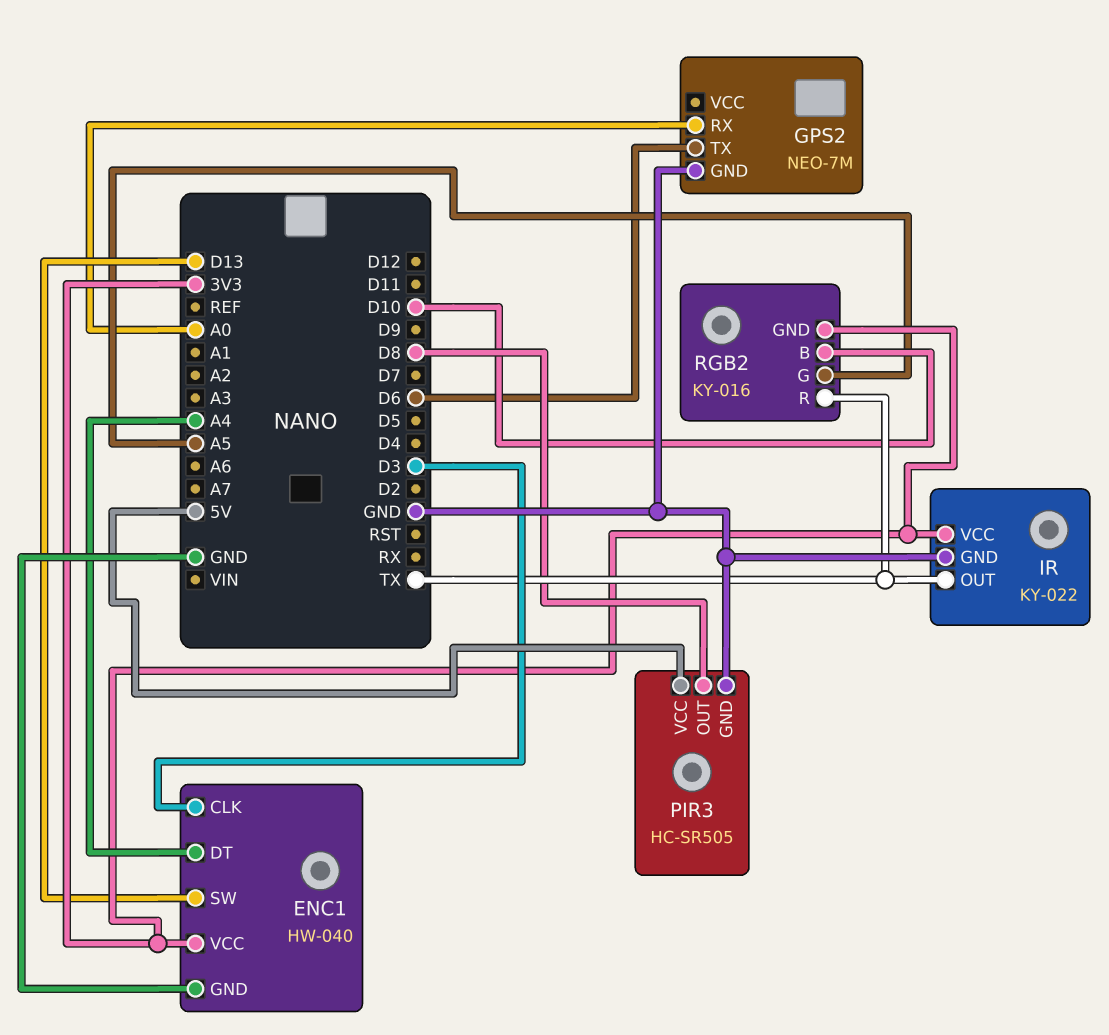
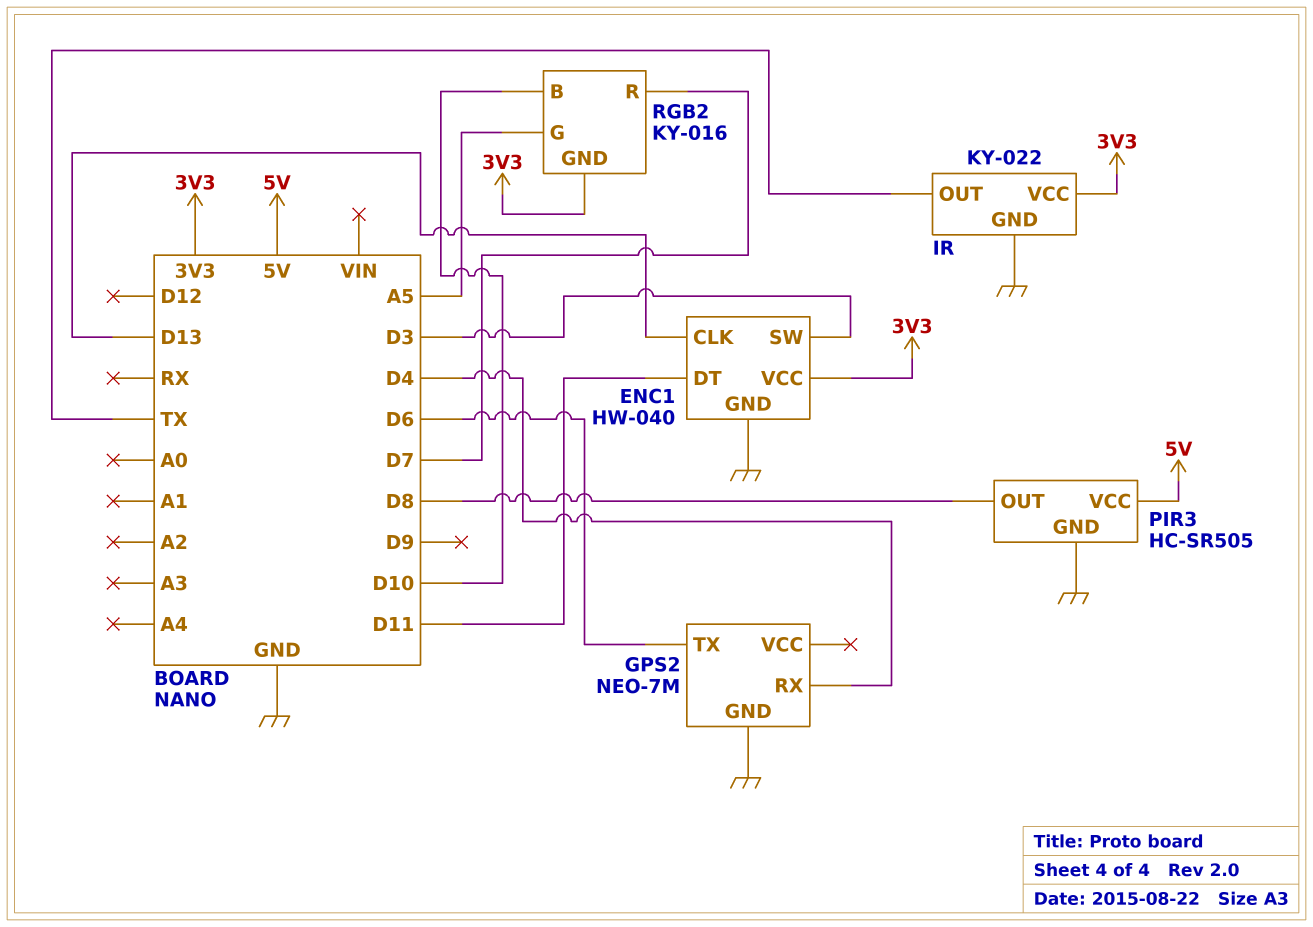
ENC1 pin CLK: D3 -> D13
ENC1 pin DT: A4 -> D11
ENC1 pin SW: D13 -> D3
GPS2 pin RX: A0 -> D4
RGB2 pin R: TX -> D7

